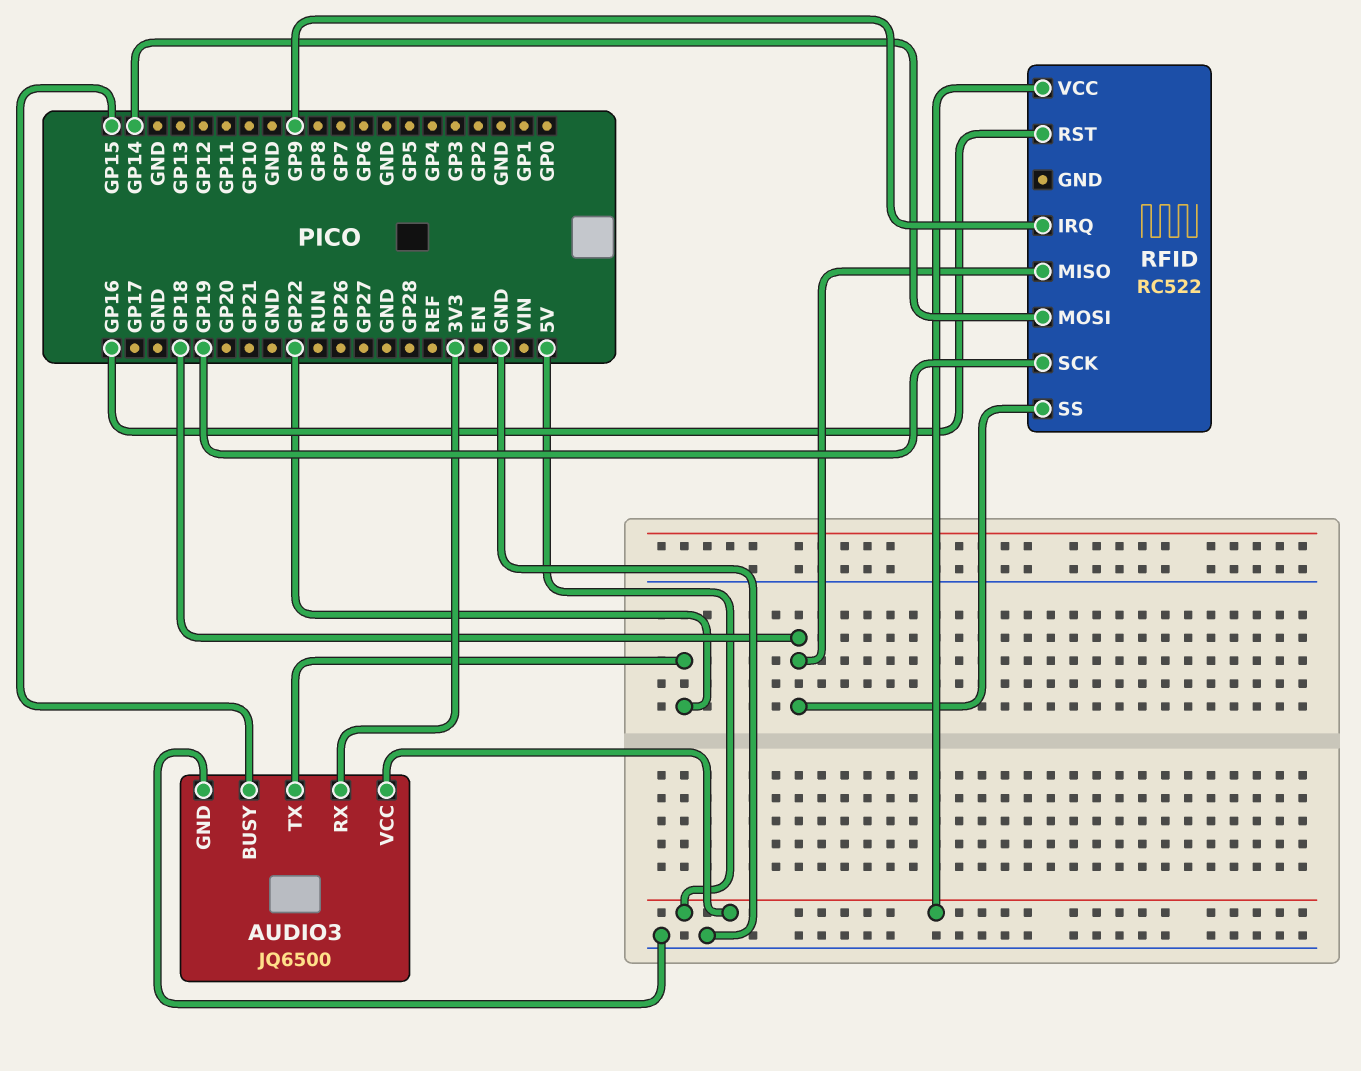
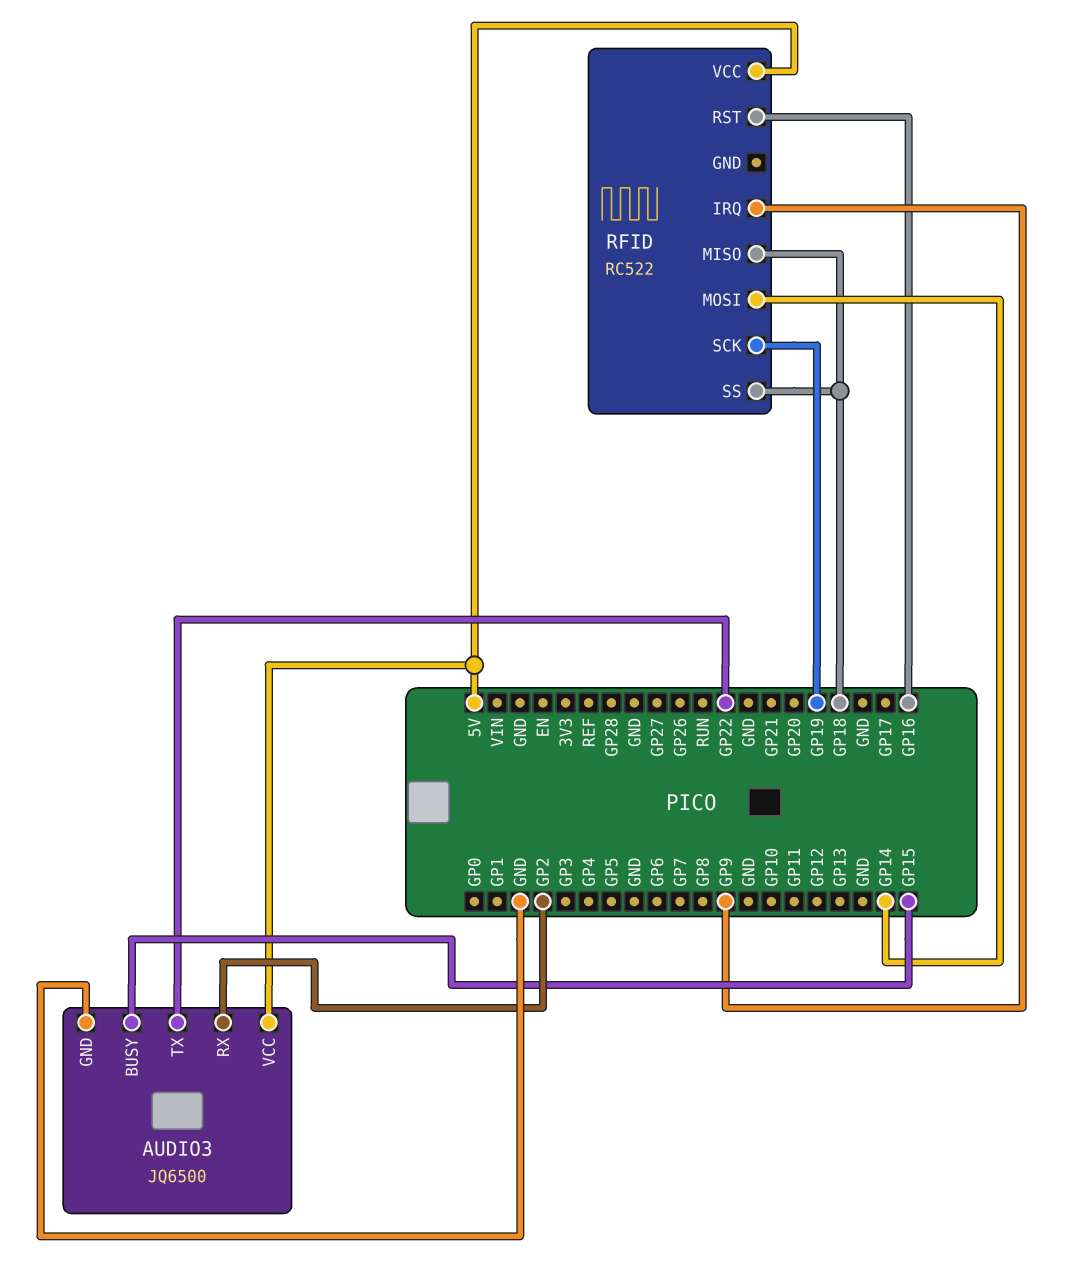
AUDIO3 pin RX: 3V3 -> GP2

